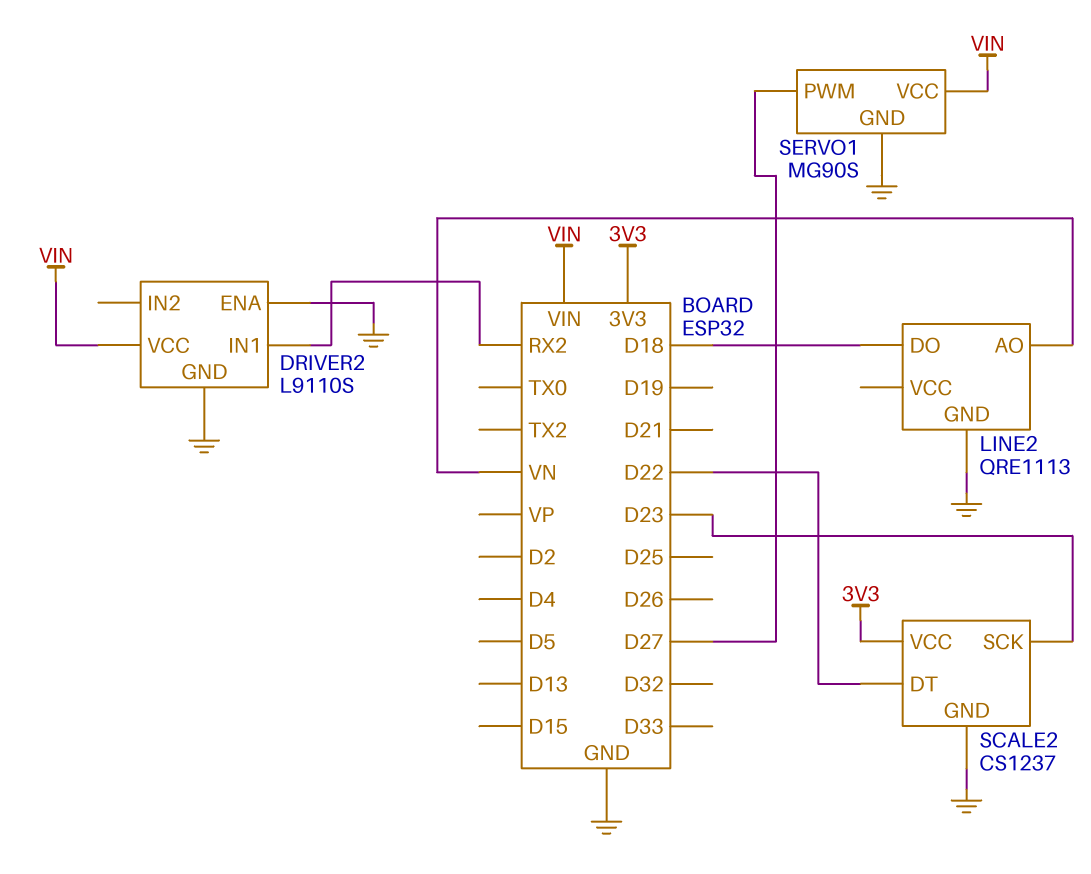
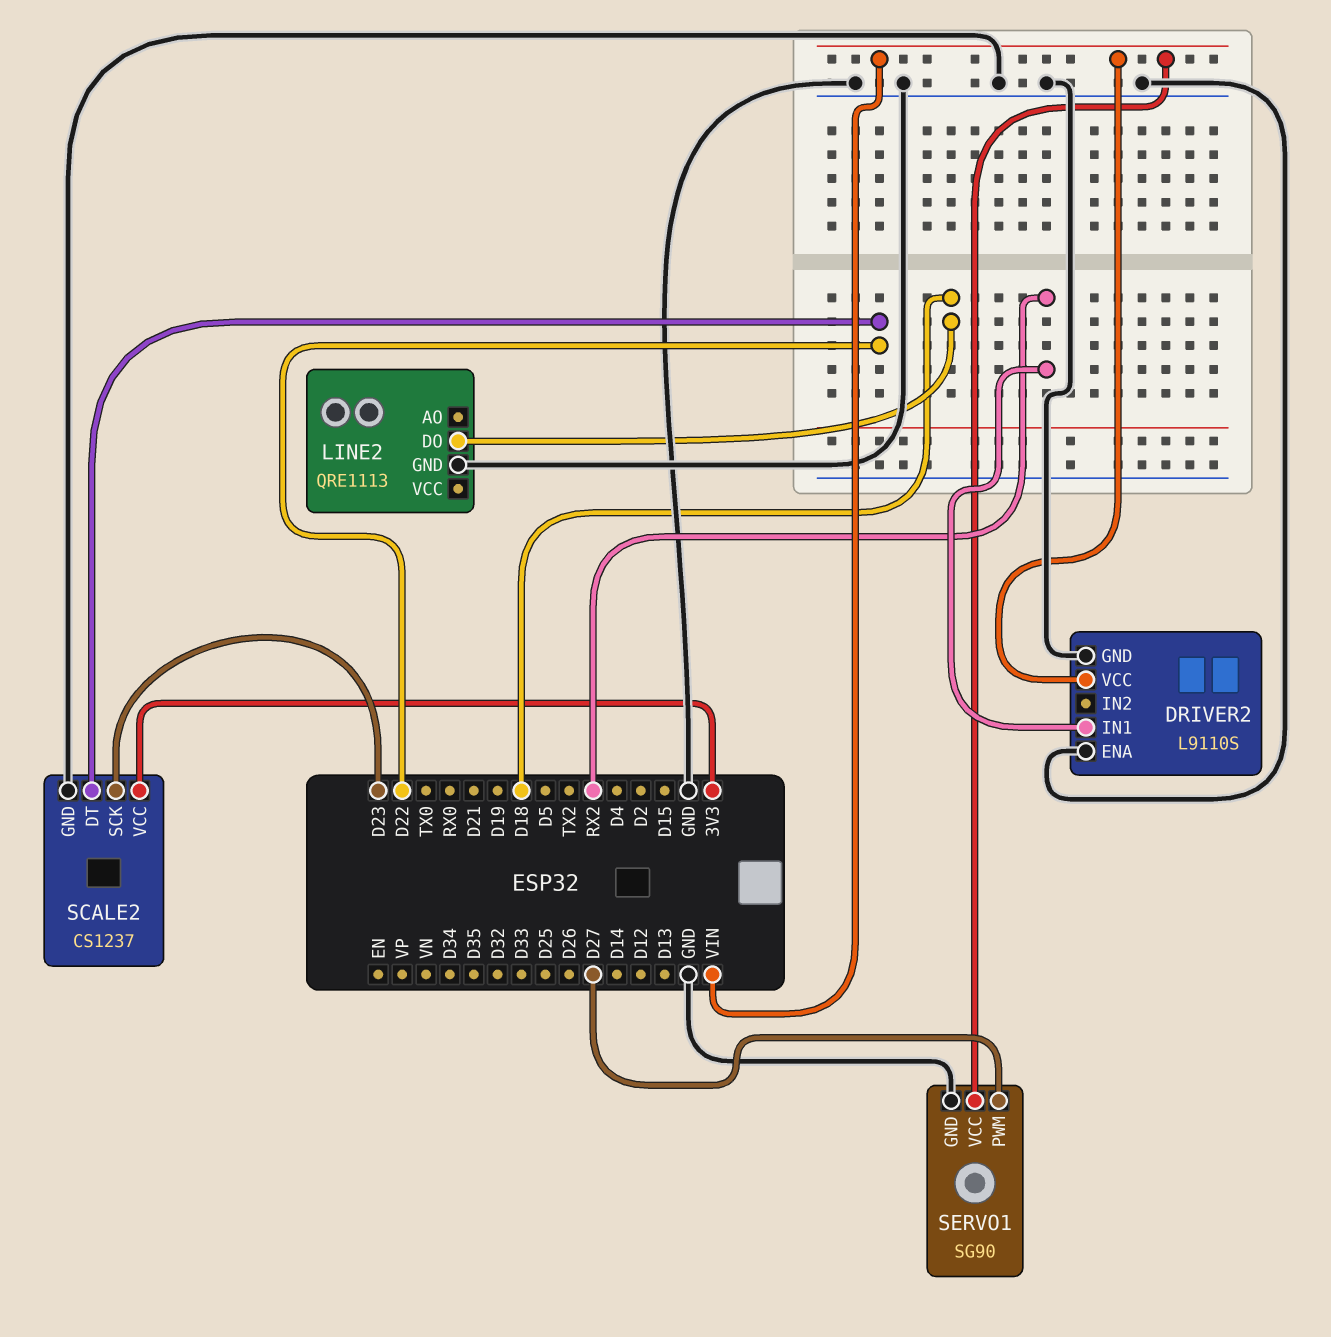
LINE2 pin AO: VN -> none
SERVO1: MG90S -> SG90

